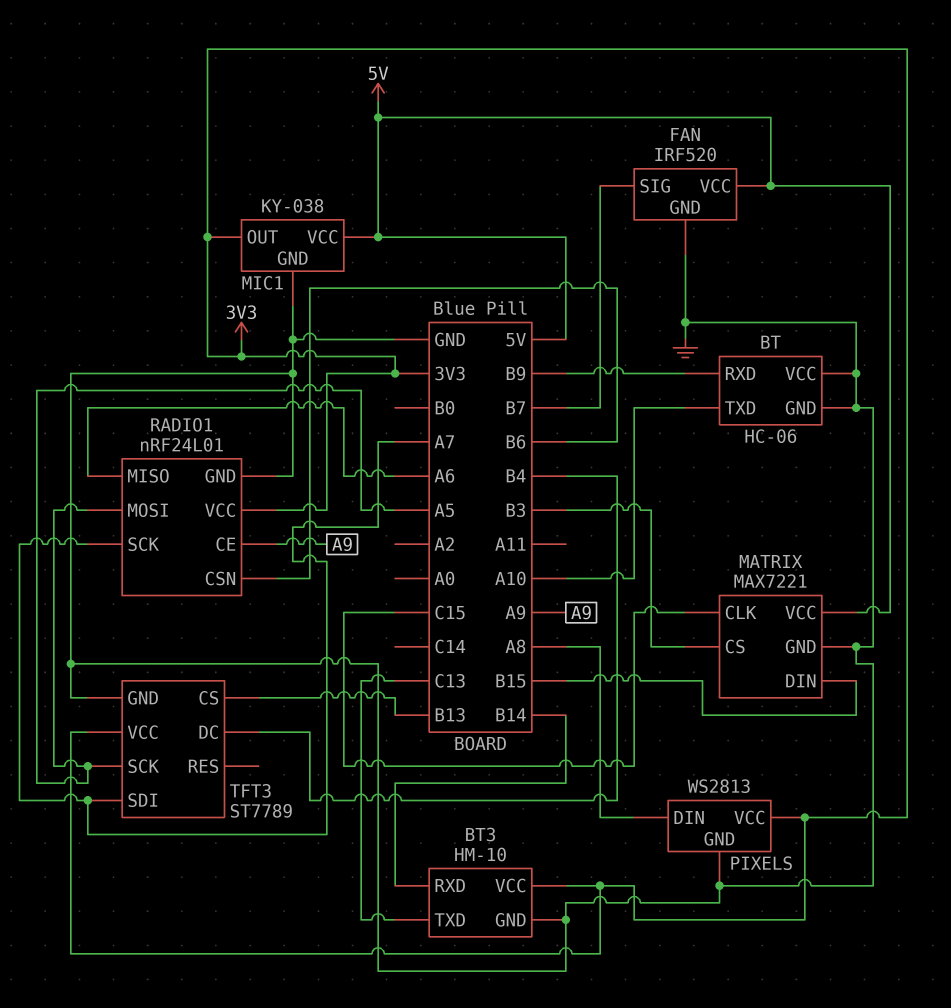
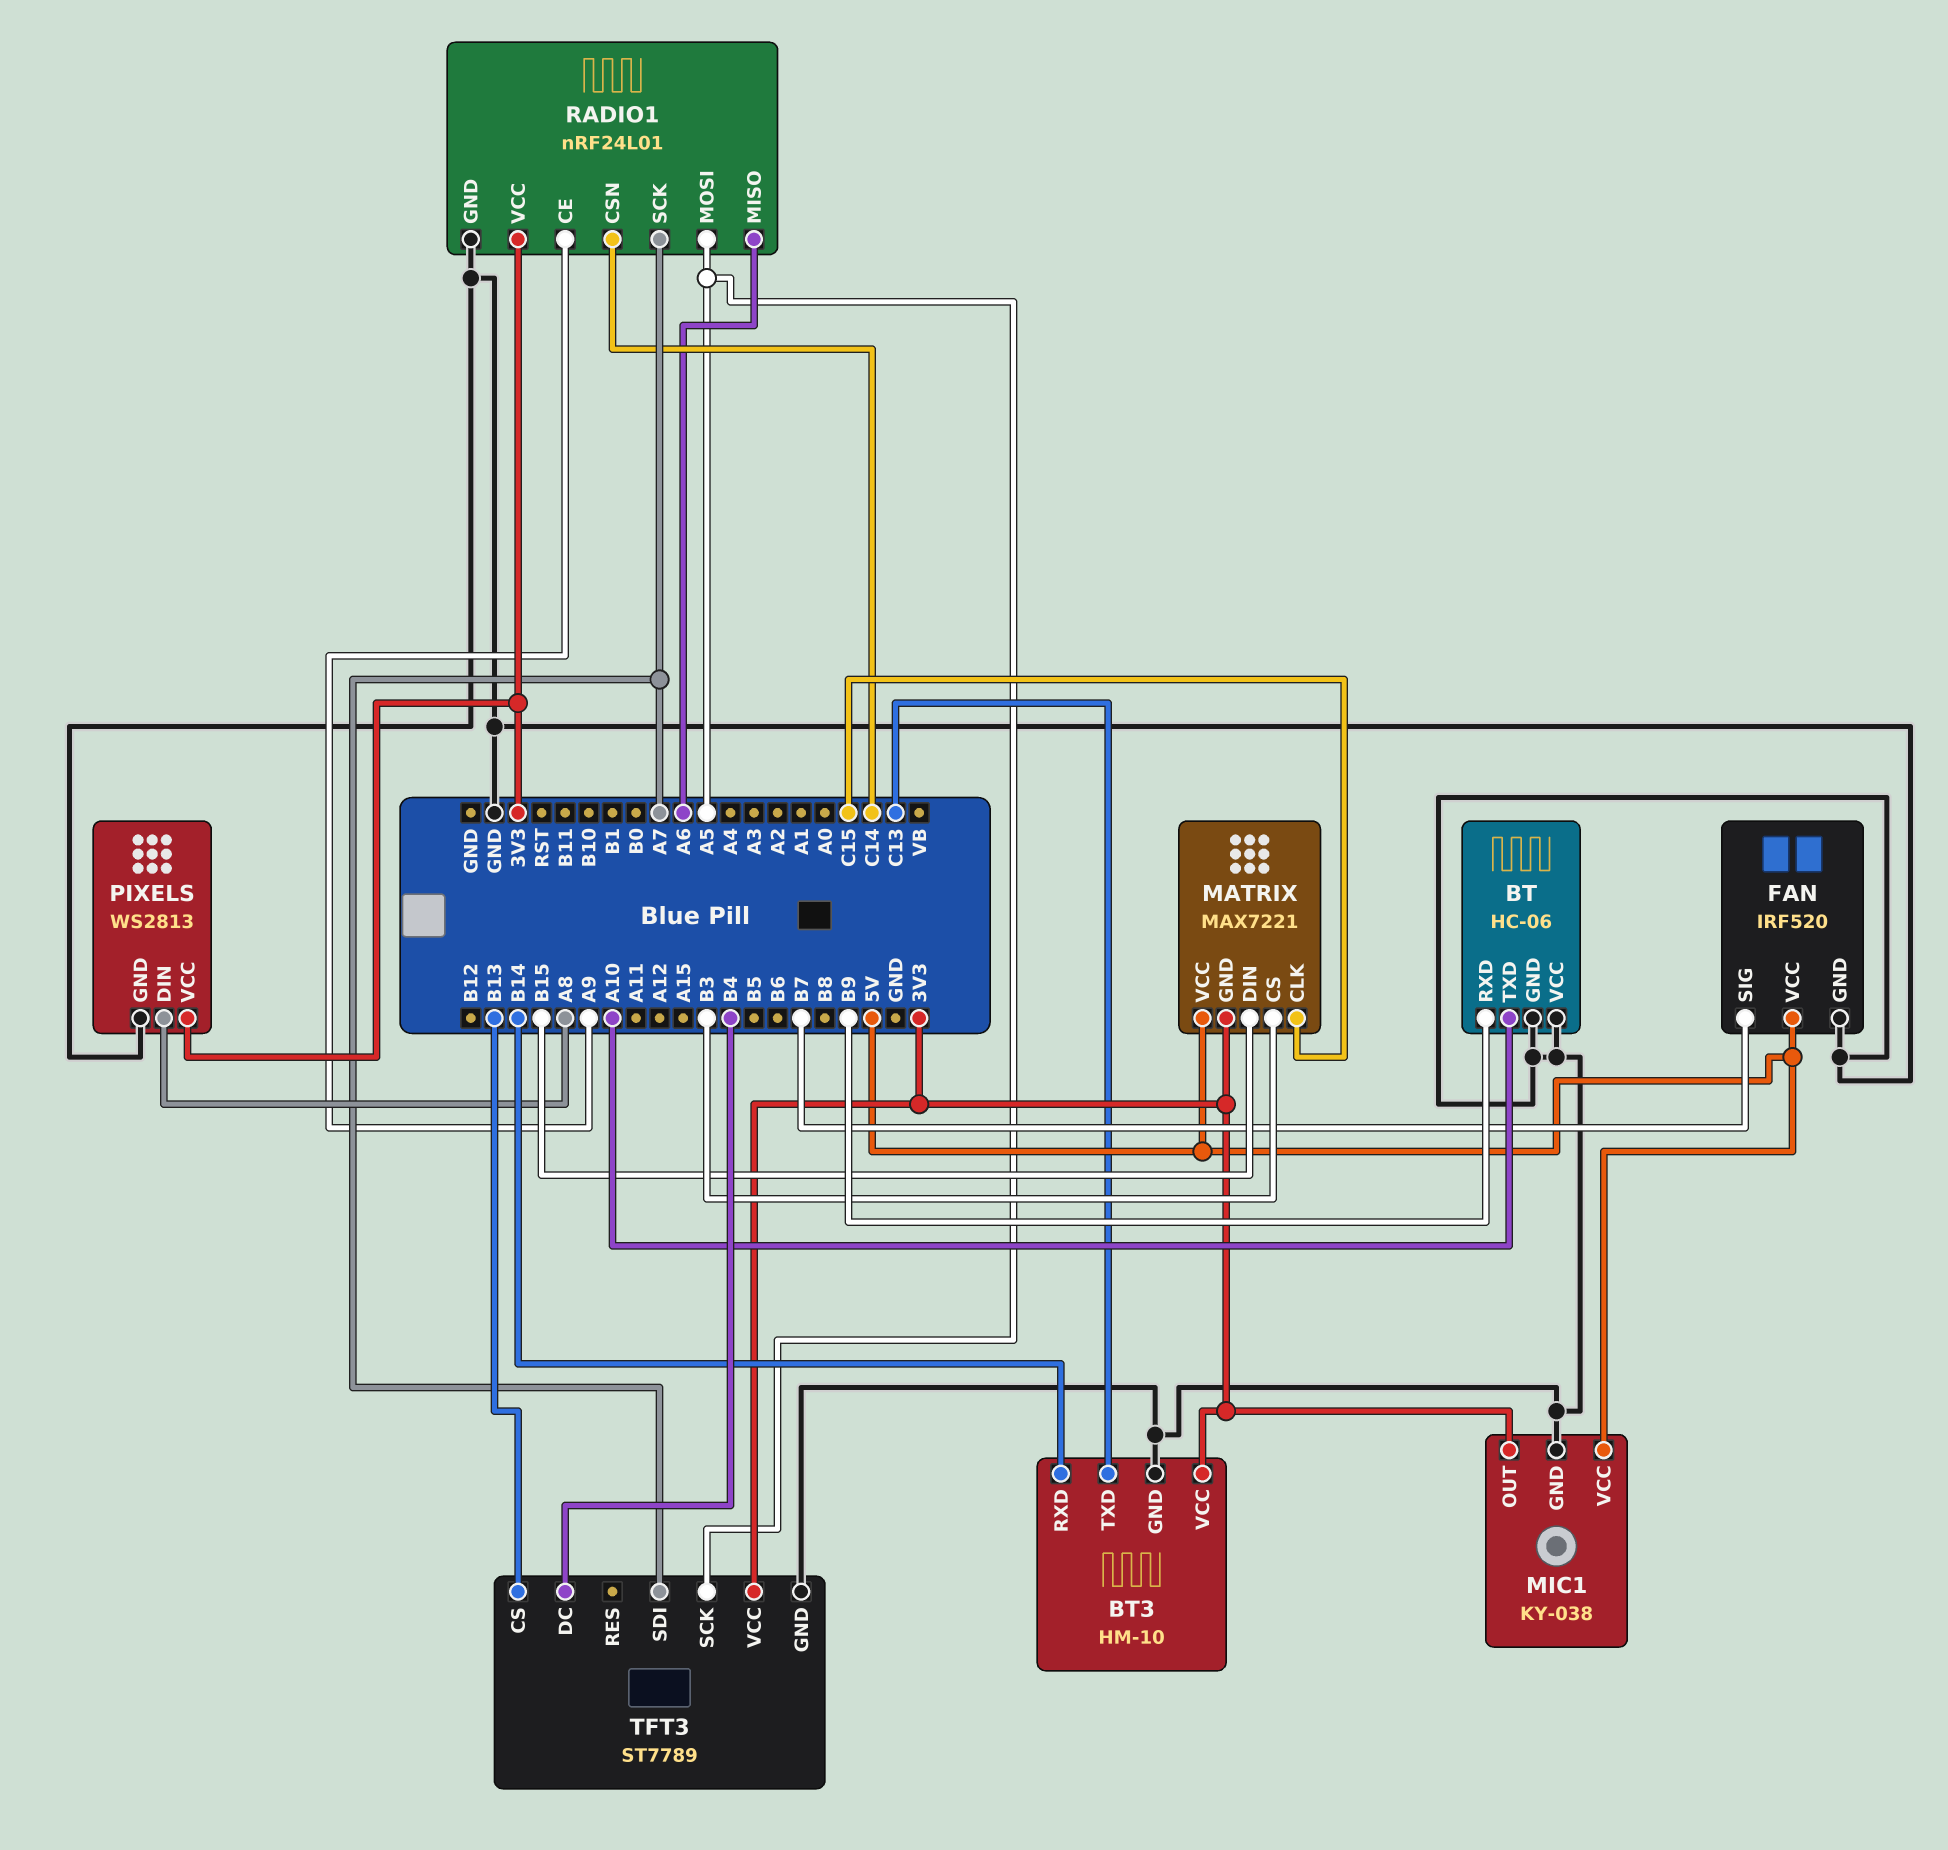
MATRIX pin GND: GND -> 3V3
RADIO1 pin CSN: B6 -> C14

